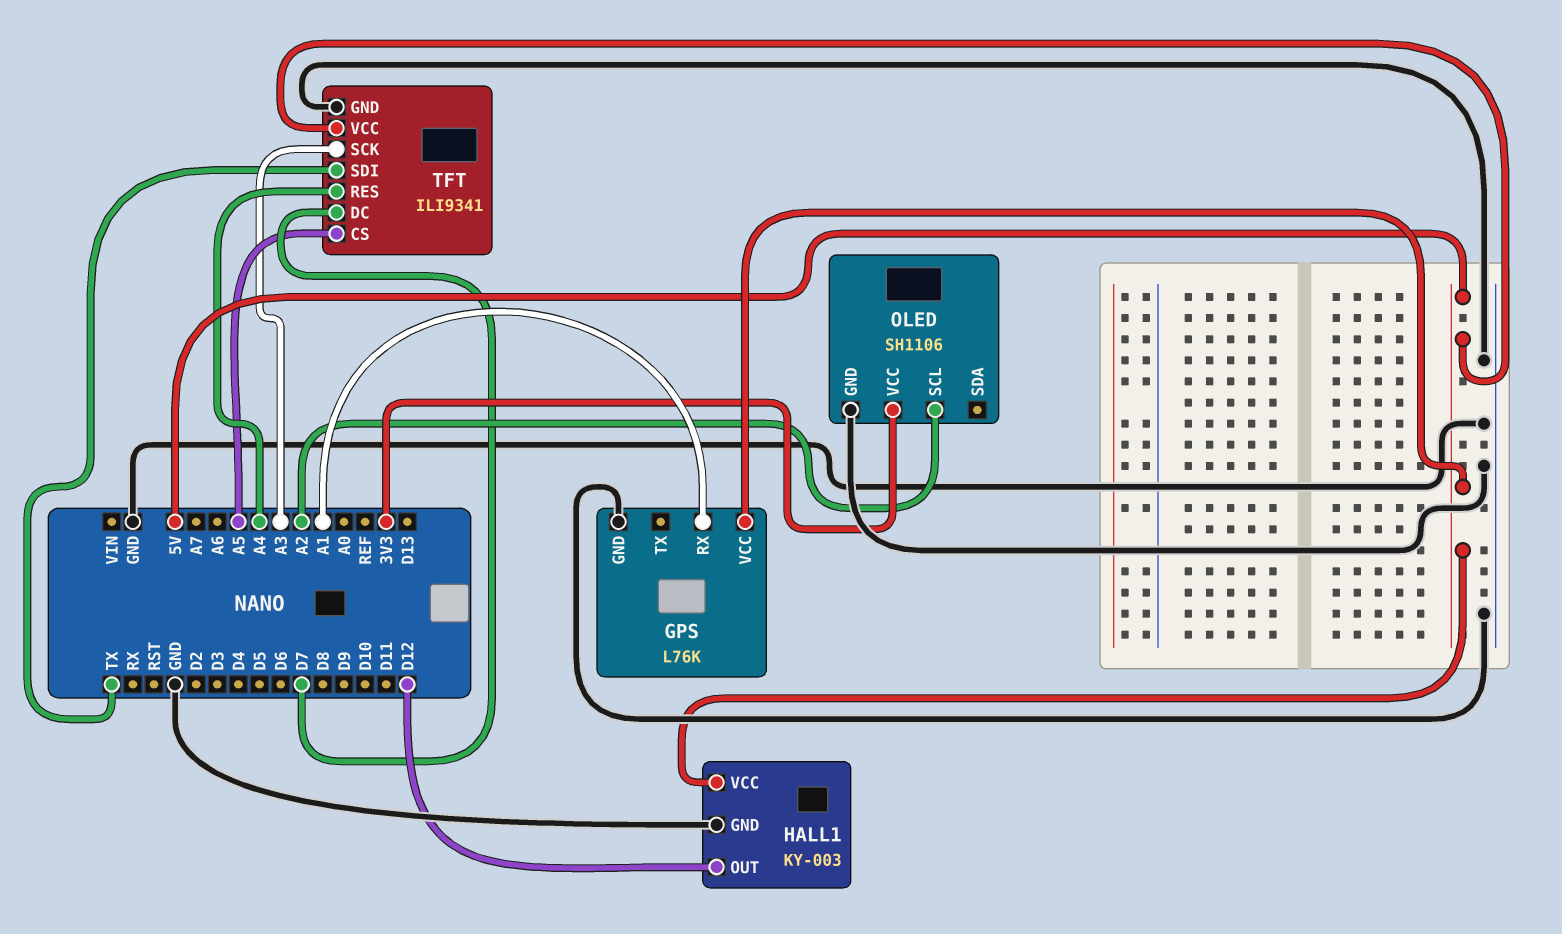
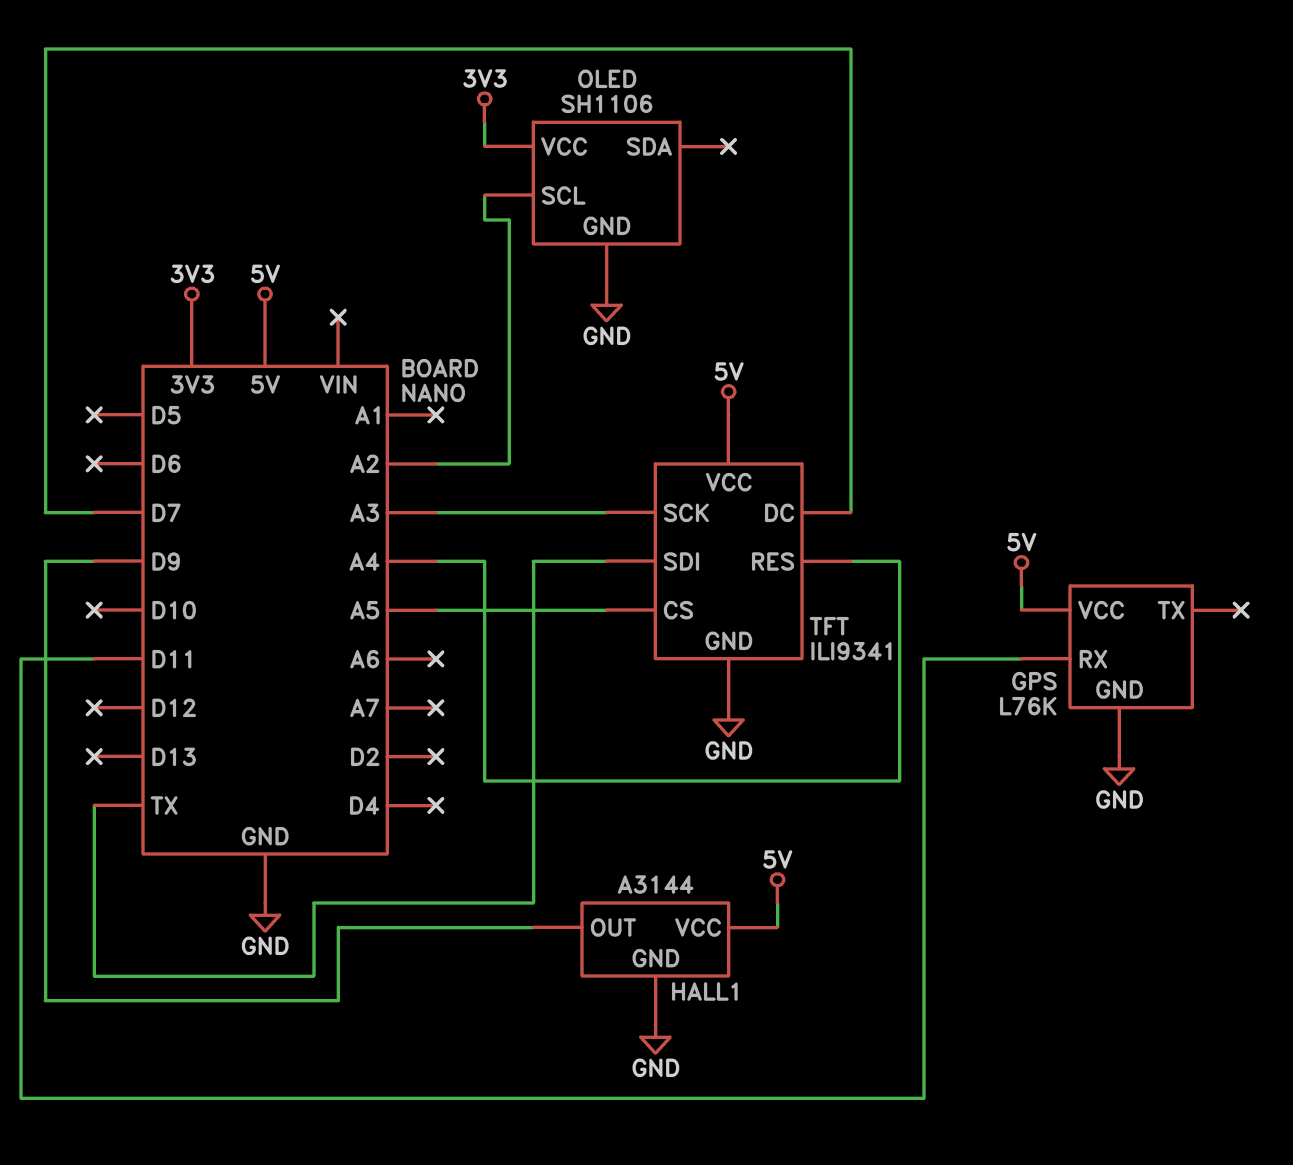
GPS pin RX: A1 -> D11
HALL1: KY-003 -> A3144
HALL1 pin OUT: D12 -> D9

